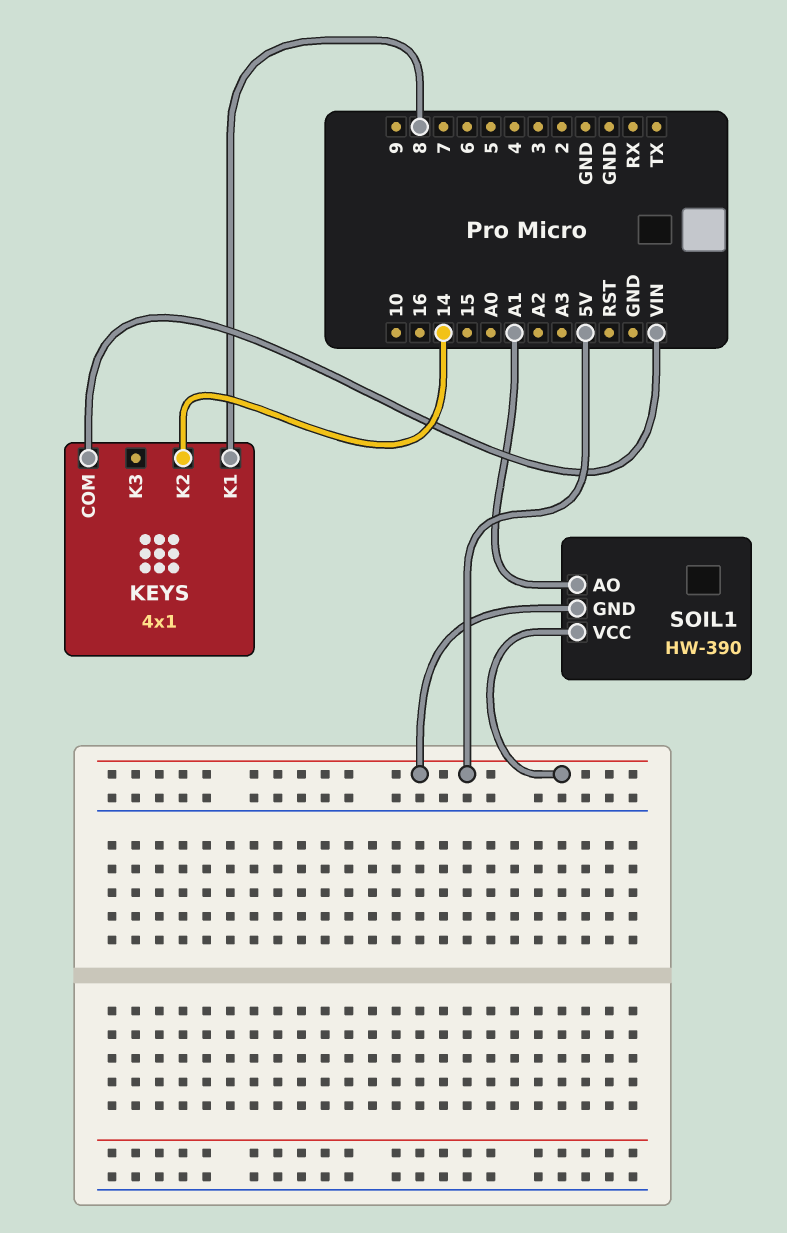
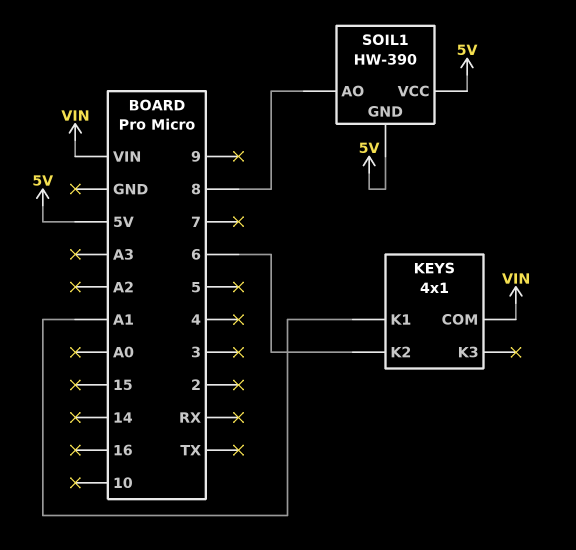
KEYS pin K1: 8 -> A1
KEYS pin K2: 14 -> 6
SOIL1 pin AO: A1 -> 8

